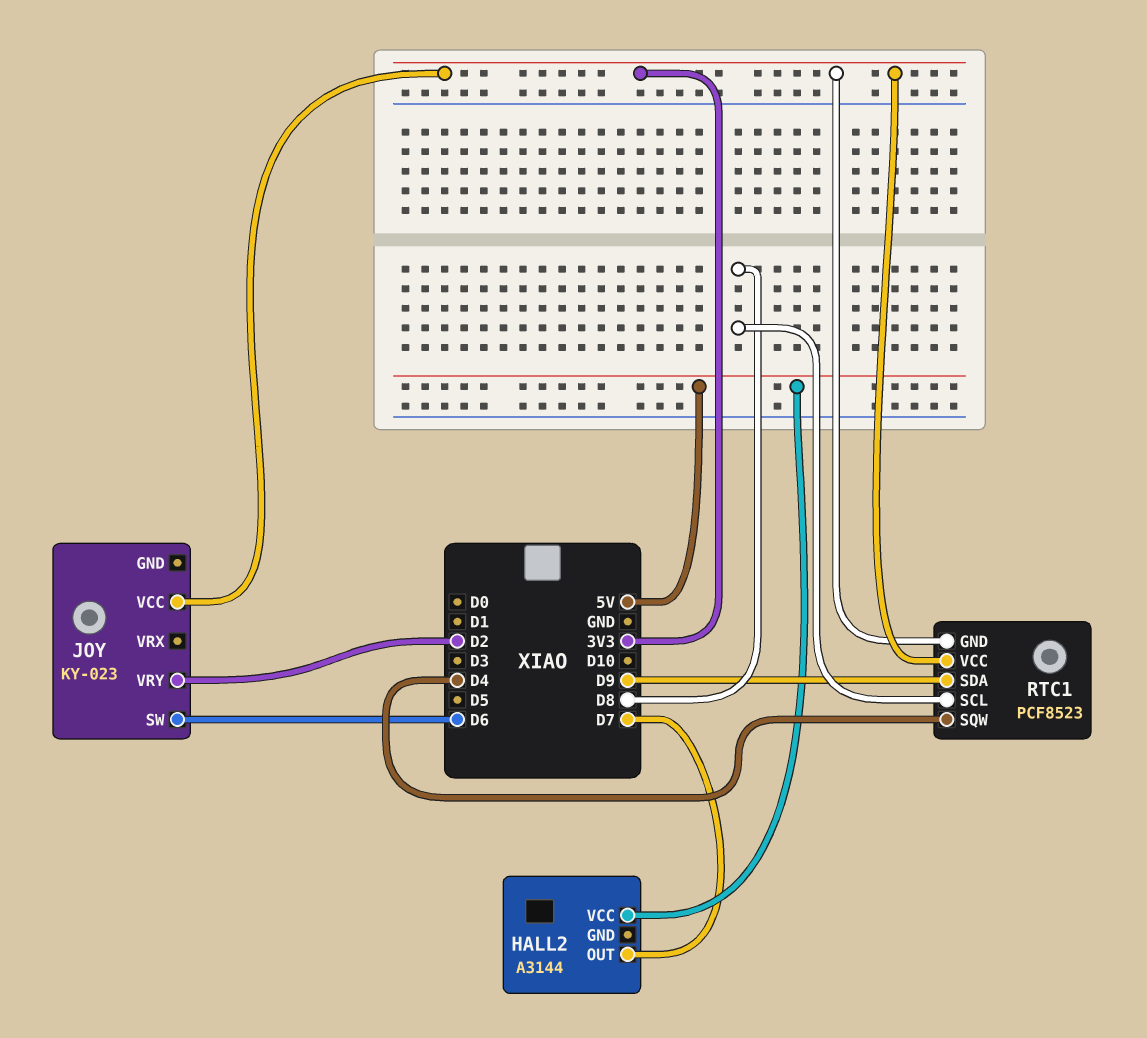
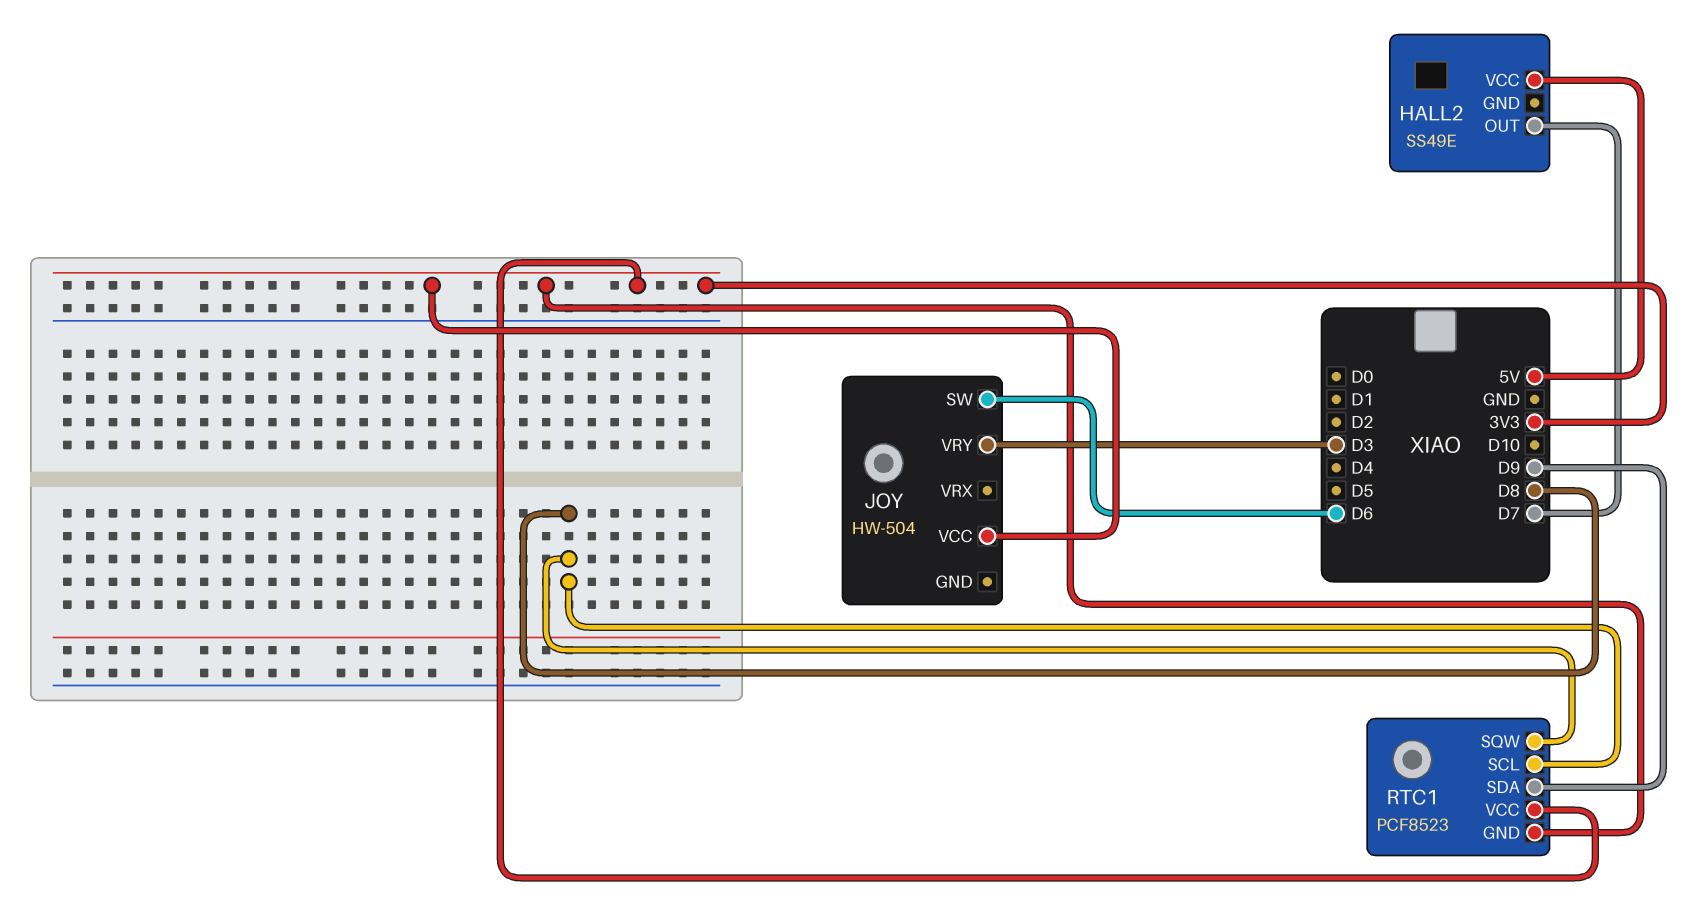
HALL2: A3144 -> SS49E
JOY: KY-023 -> HW-504
JOY pin VRY: D2 -> D3
RTC1 pin SQW: D4 -> D8

